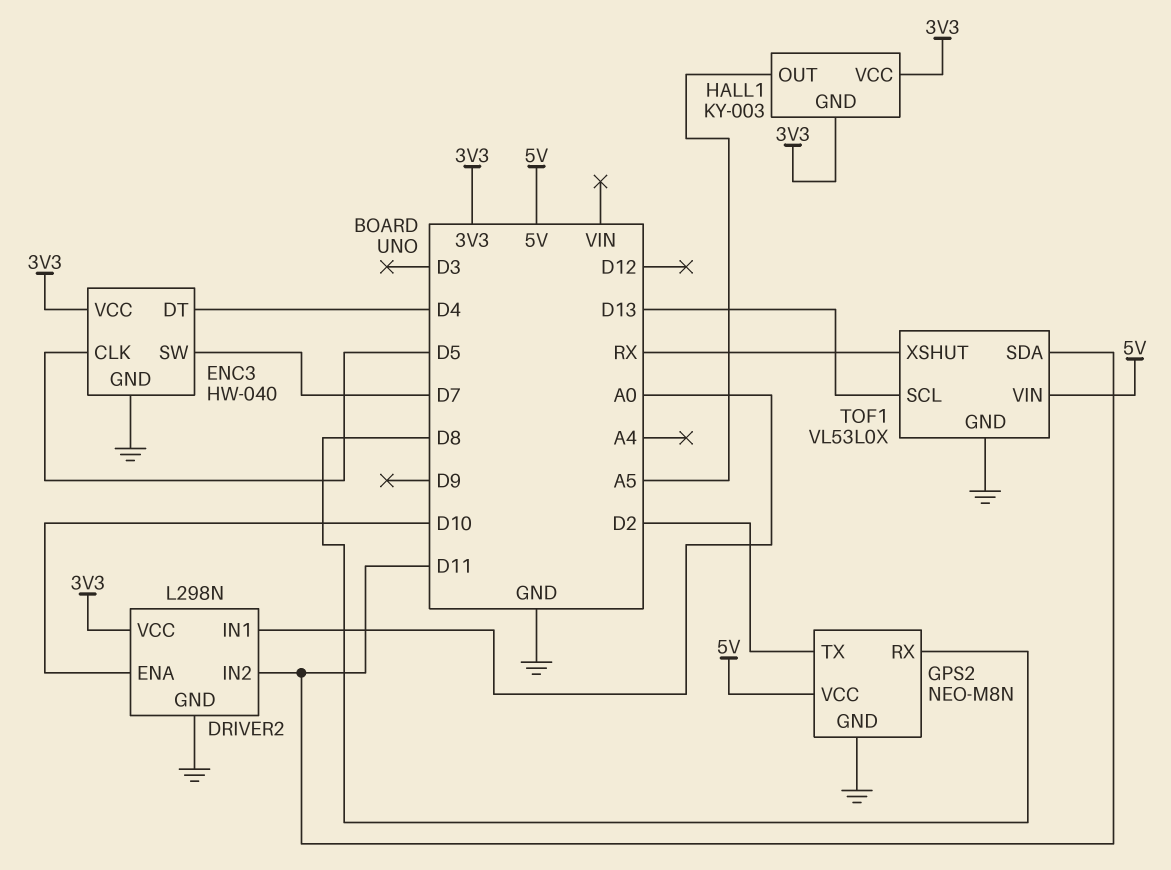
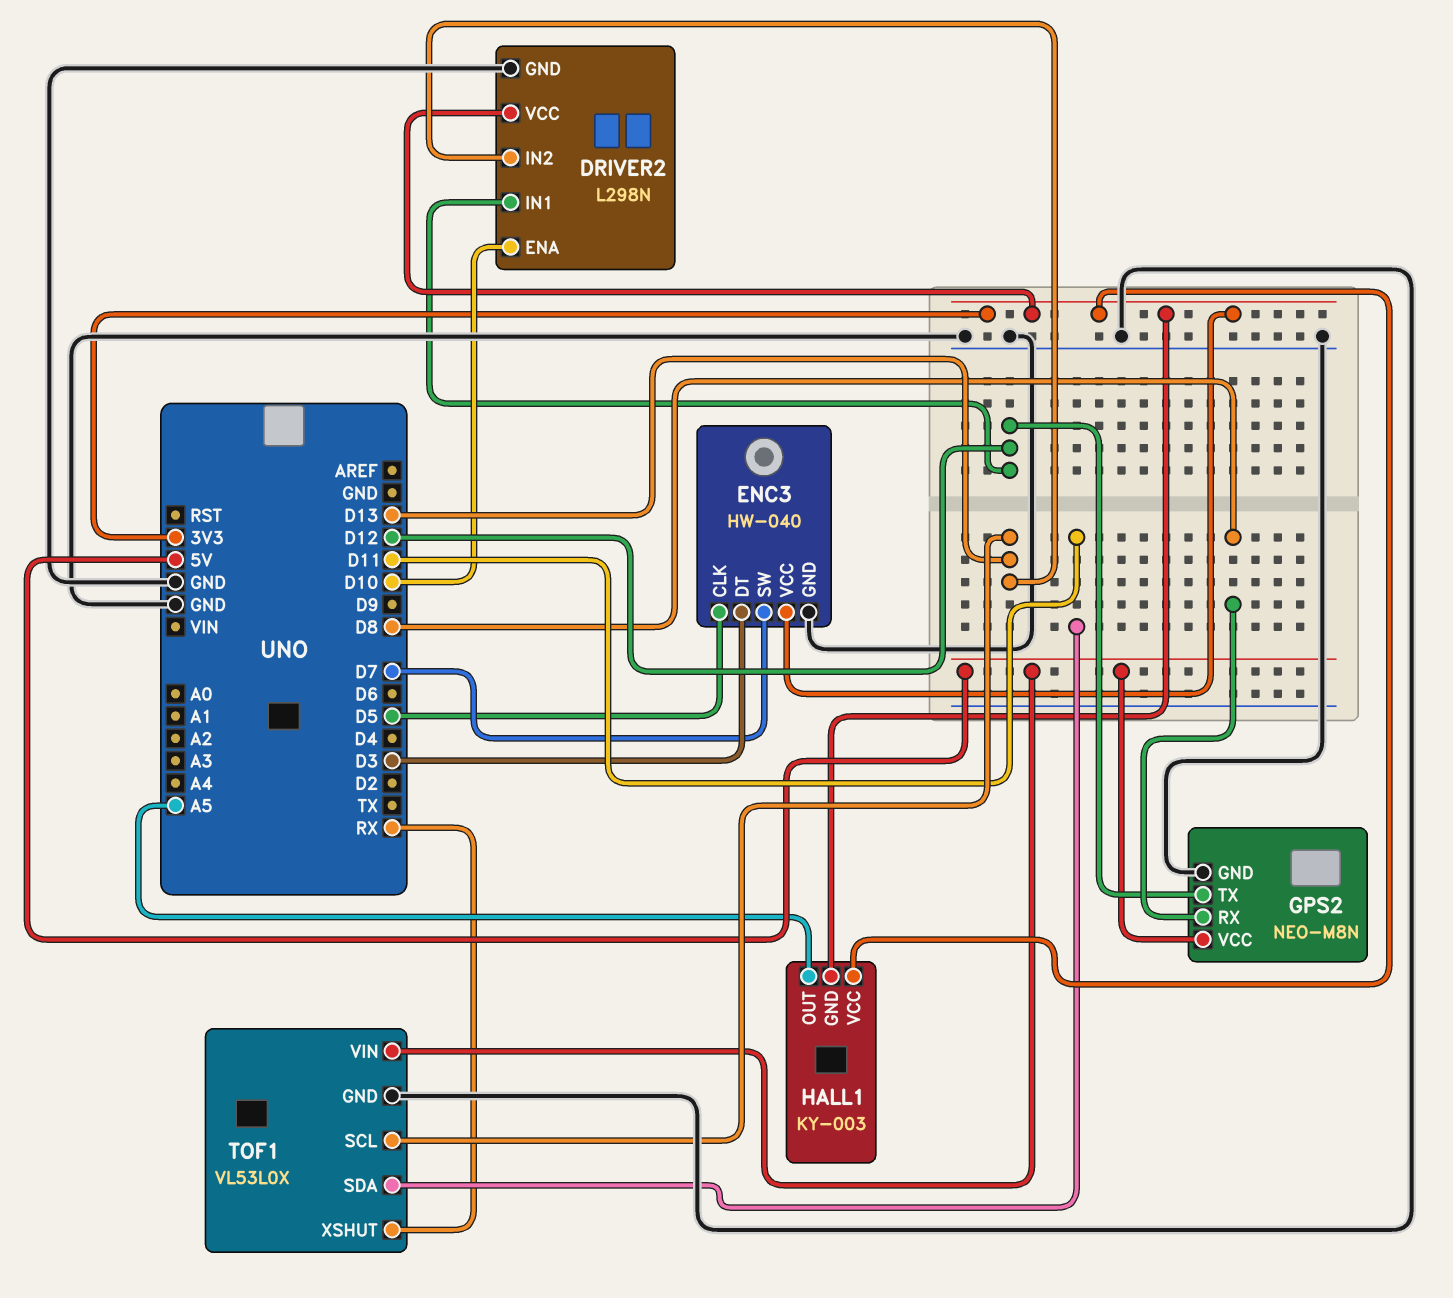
DRIVER2 pin IN1: A0 -> D12
DRIVER2 pin IN2: D11 -> D13
ENC3 pin DT: D4 -> D3
GPS2 pin TX: D2 -> D12

